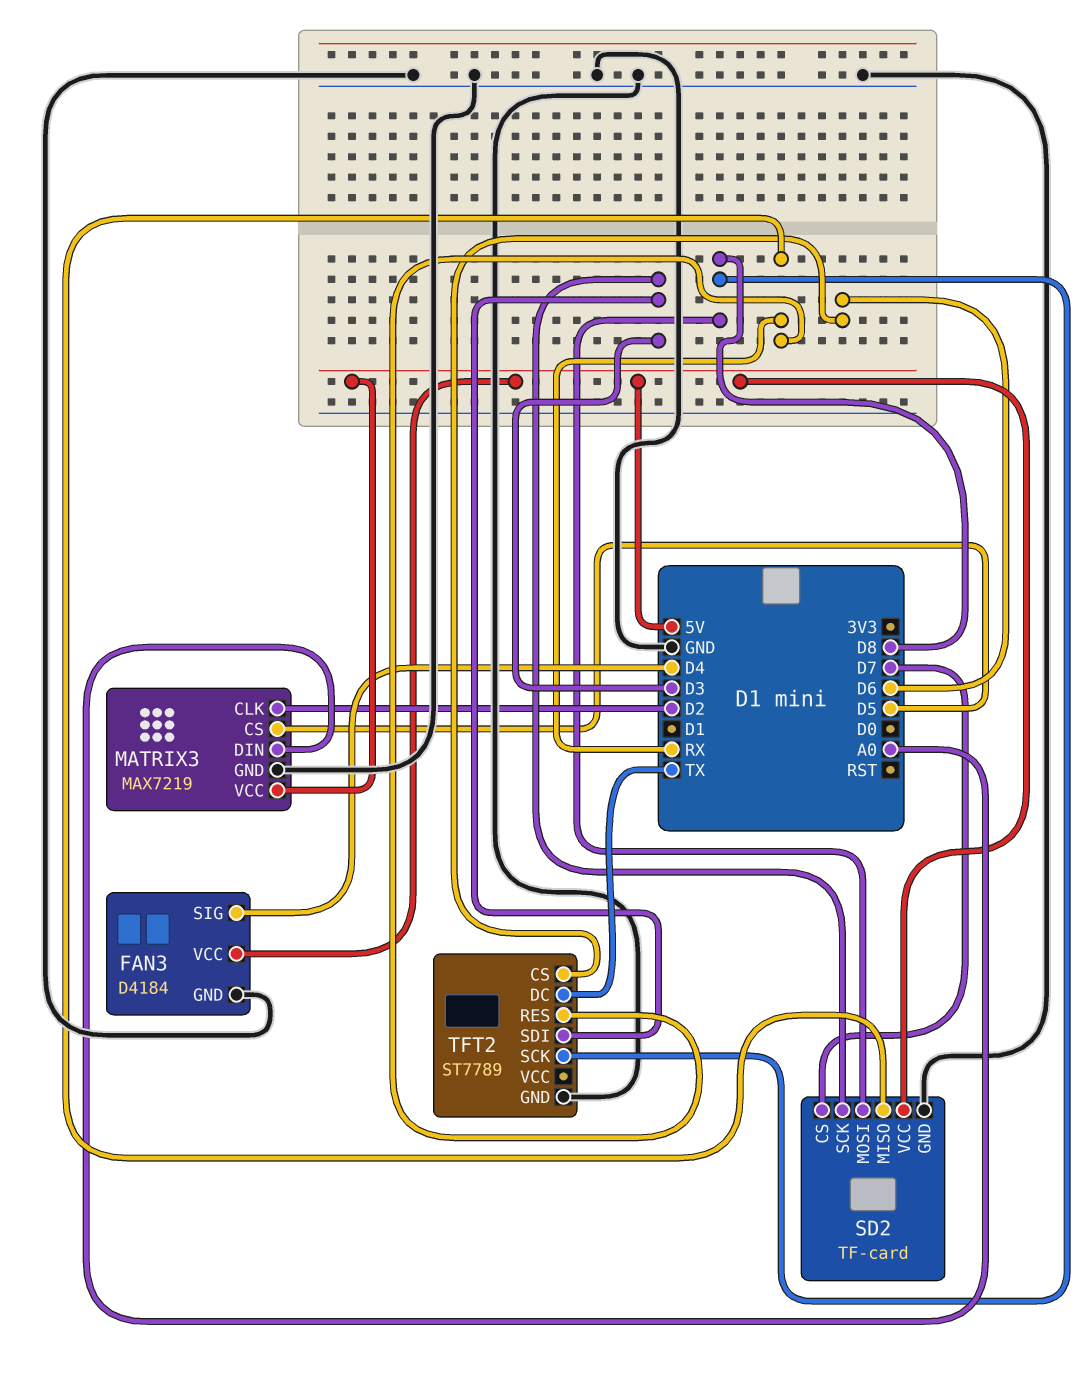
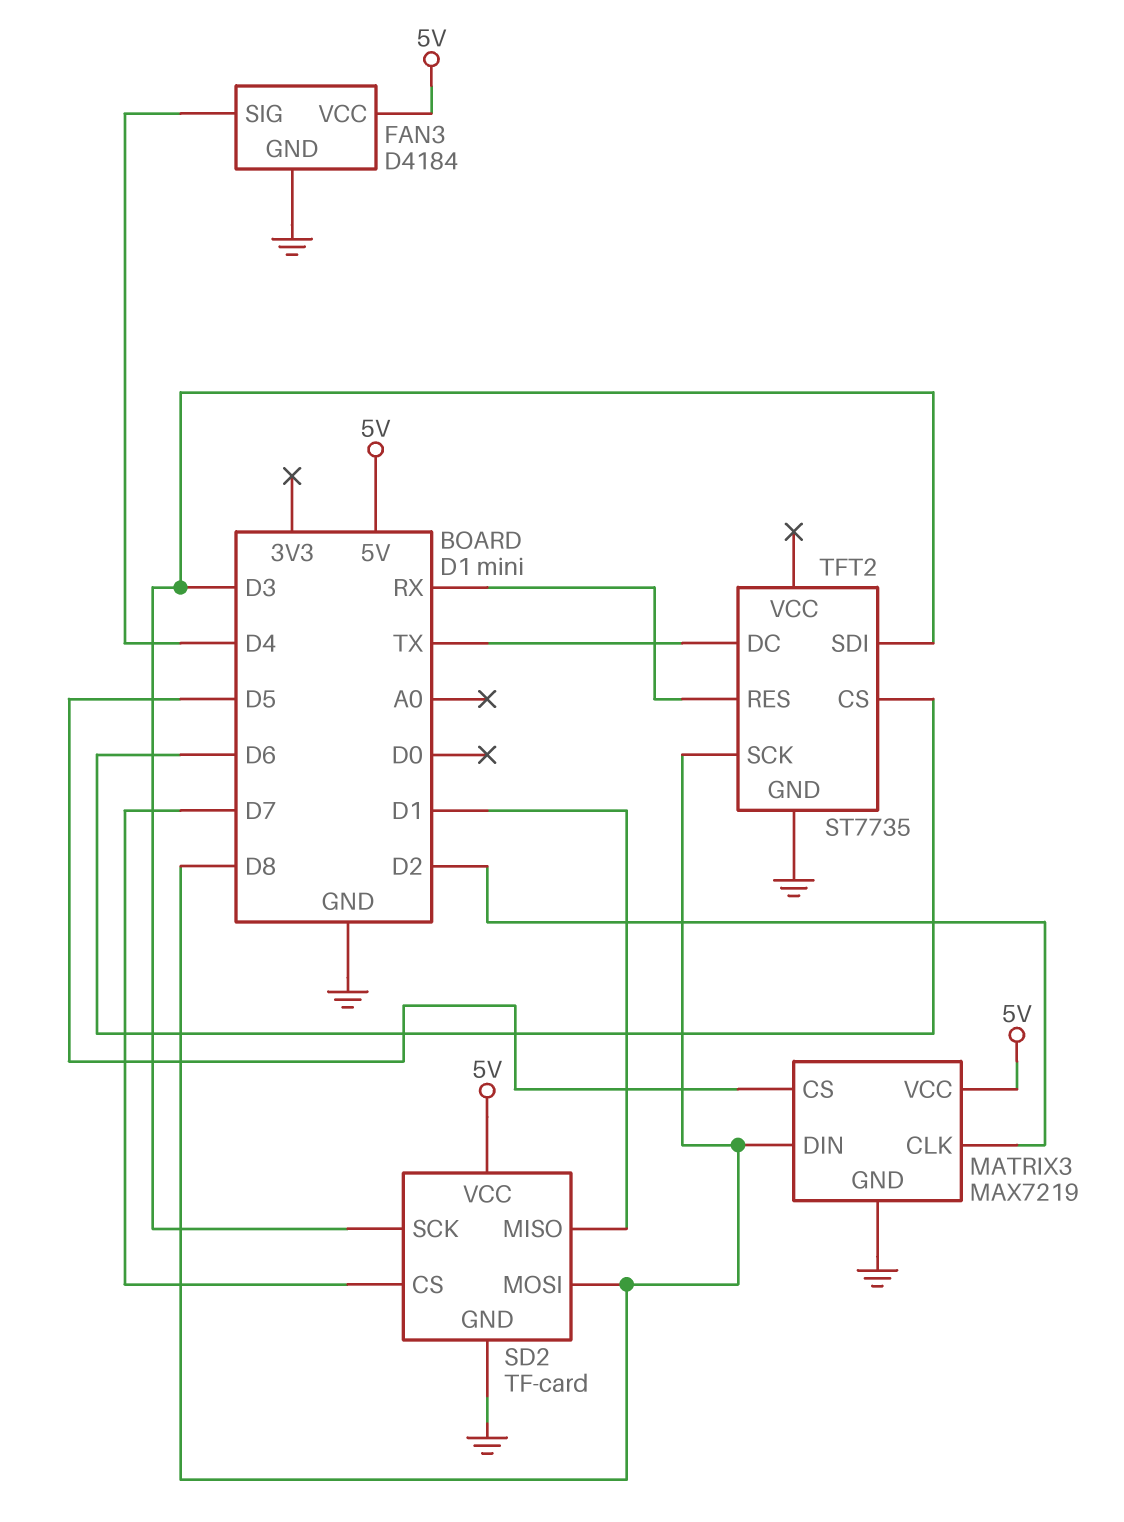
MATRIX3 pin DIN: A0 -> D8
SD2 pin MISO: RX -> D1
TFT2: ST7789 -> ST7735

